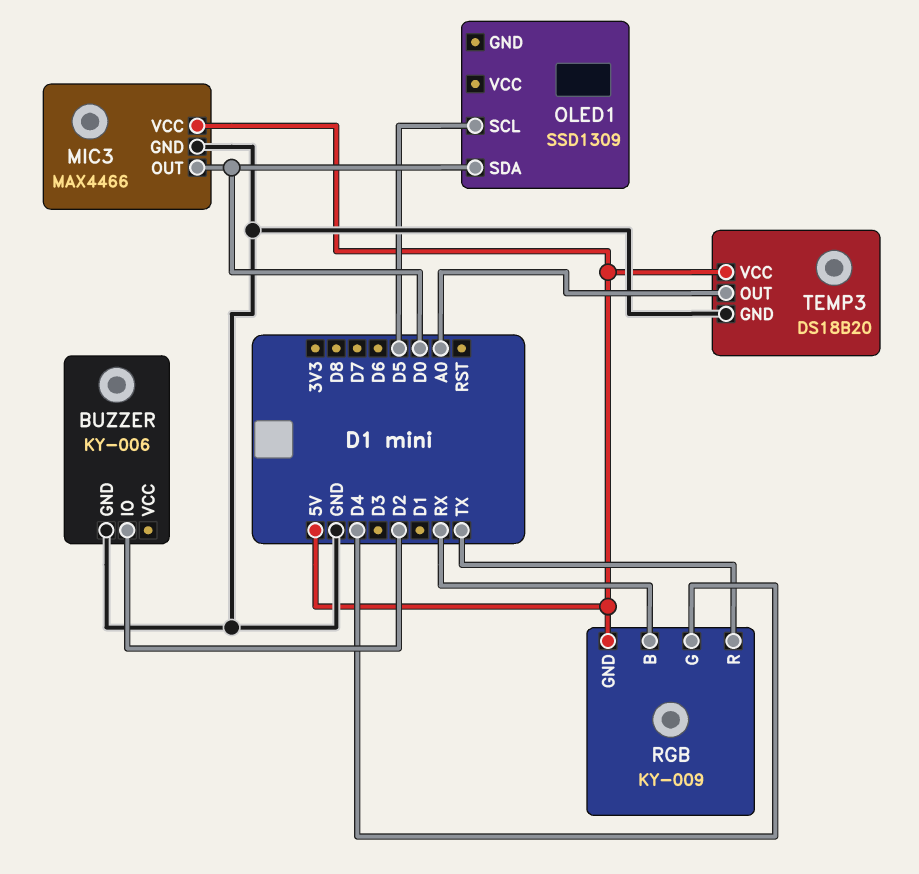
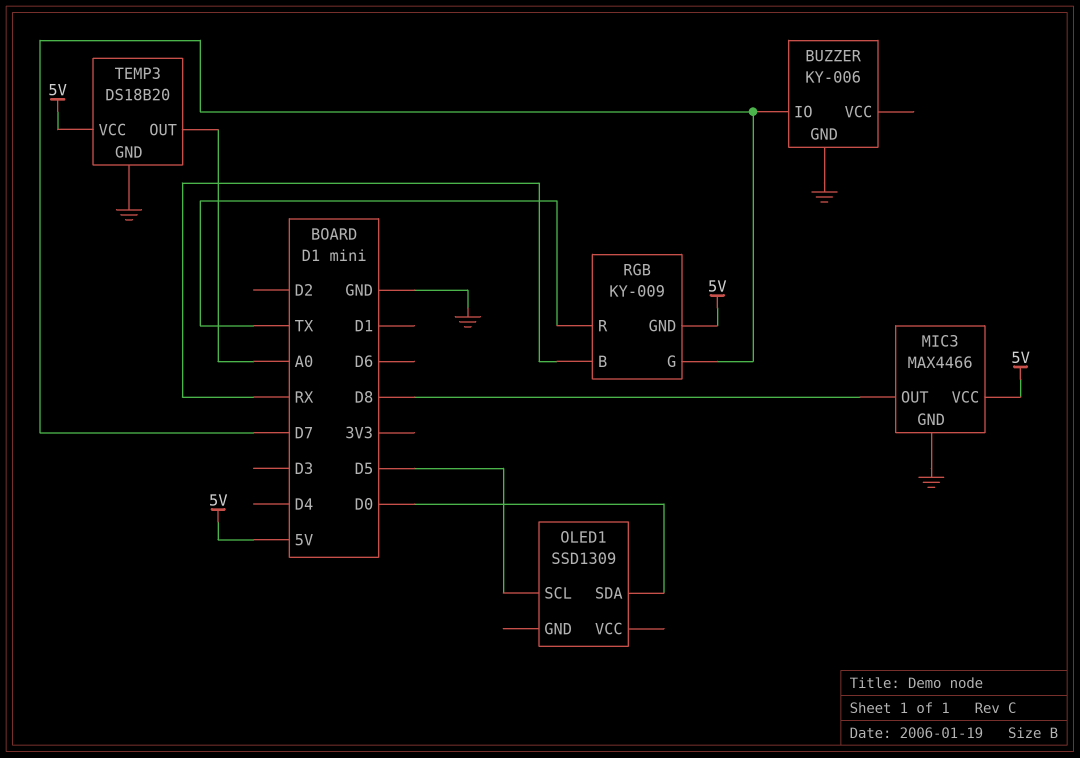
BUZZER pin IO: D2 -> D7
MIC3 pin OUT: D0 -> D8
RGB pin G: D4 -> D7

